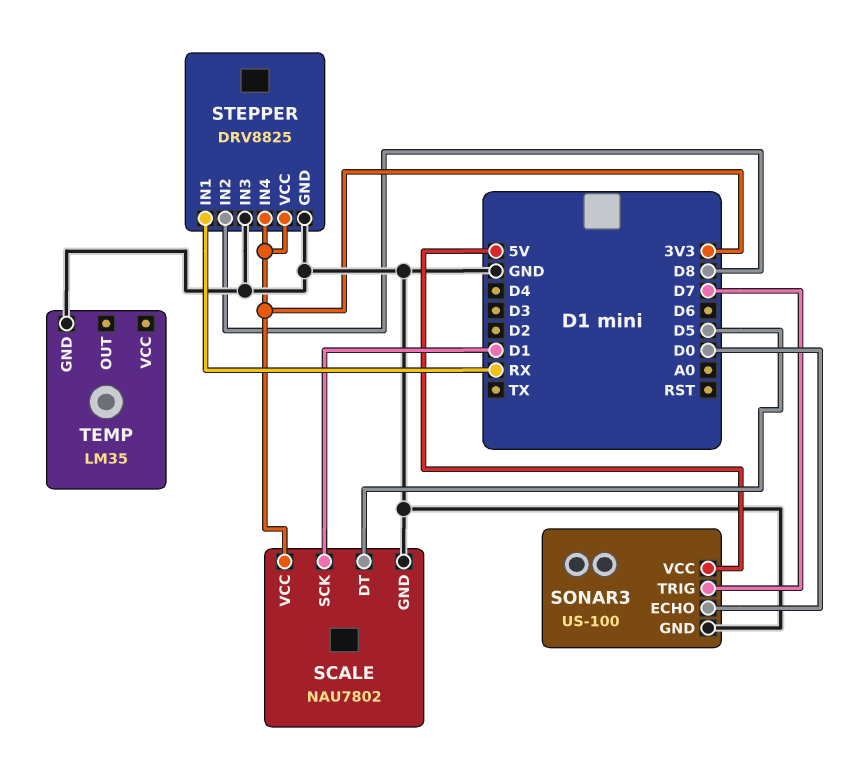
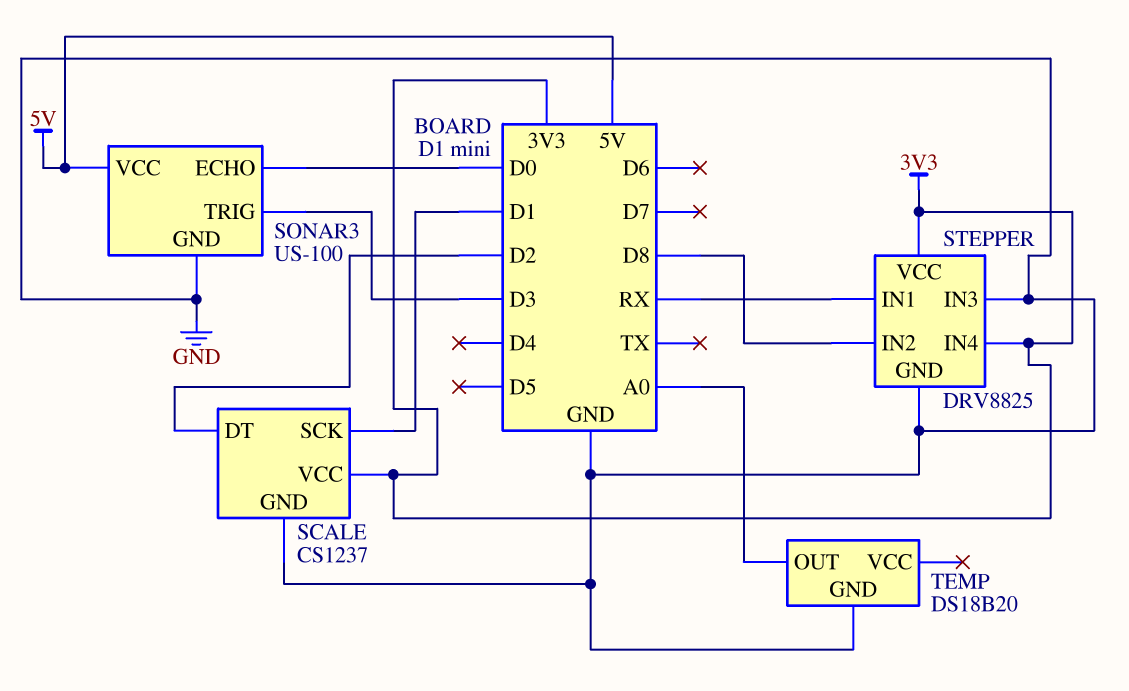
SCALE: NAU7802 -> CS1237
SCALE pin DT: D5 -> D2
SONAR3 pin TRIG: D7 -> D3
TEMP: LM35 -> DS18B20
TEMP pin OUT: none -> A0

